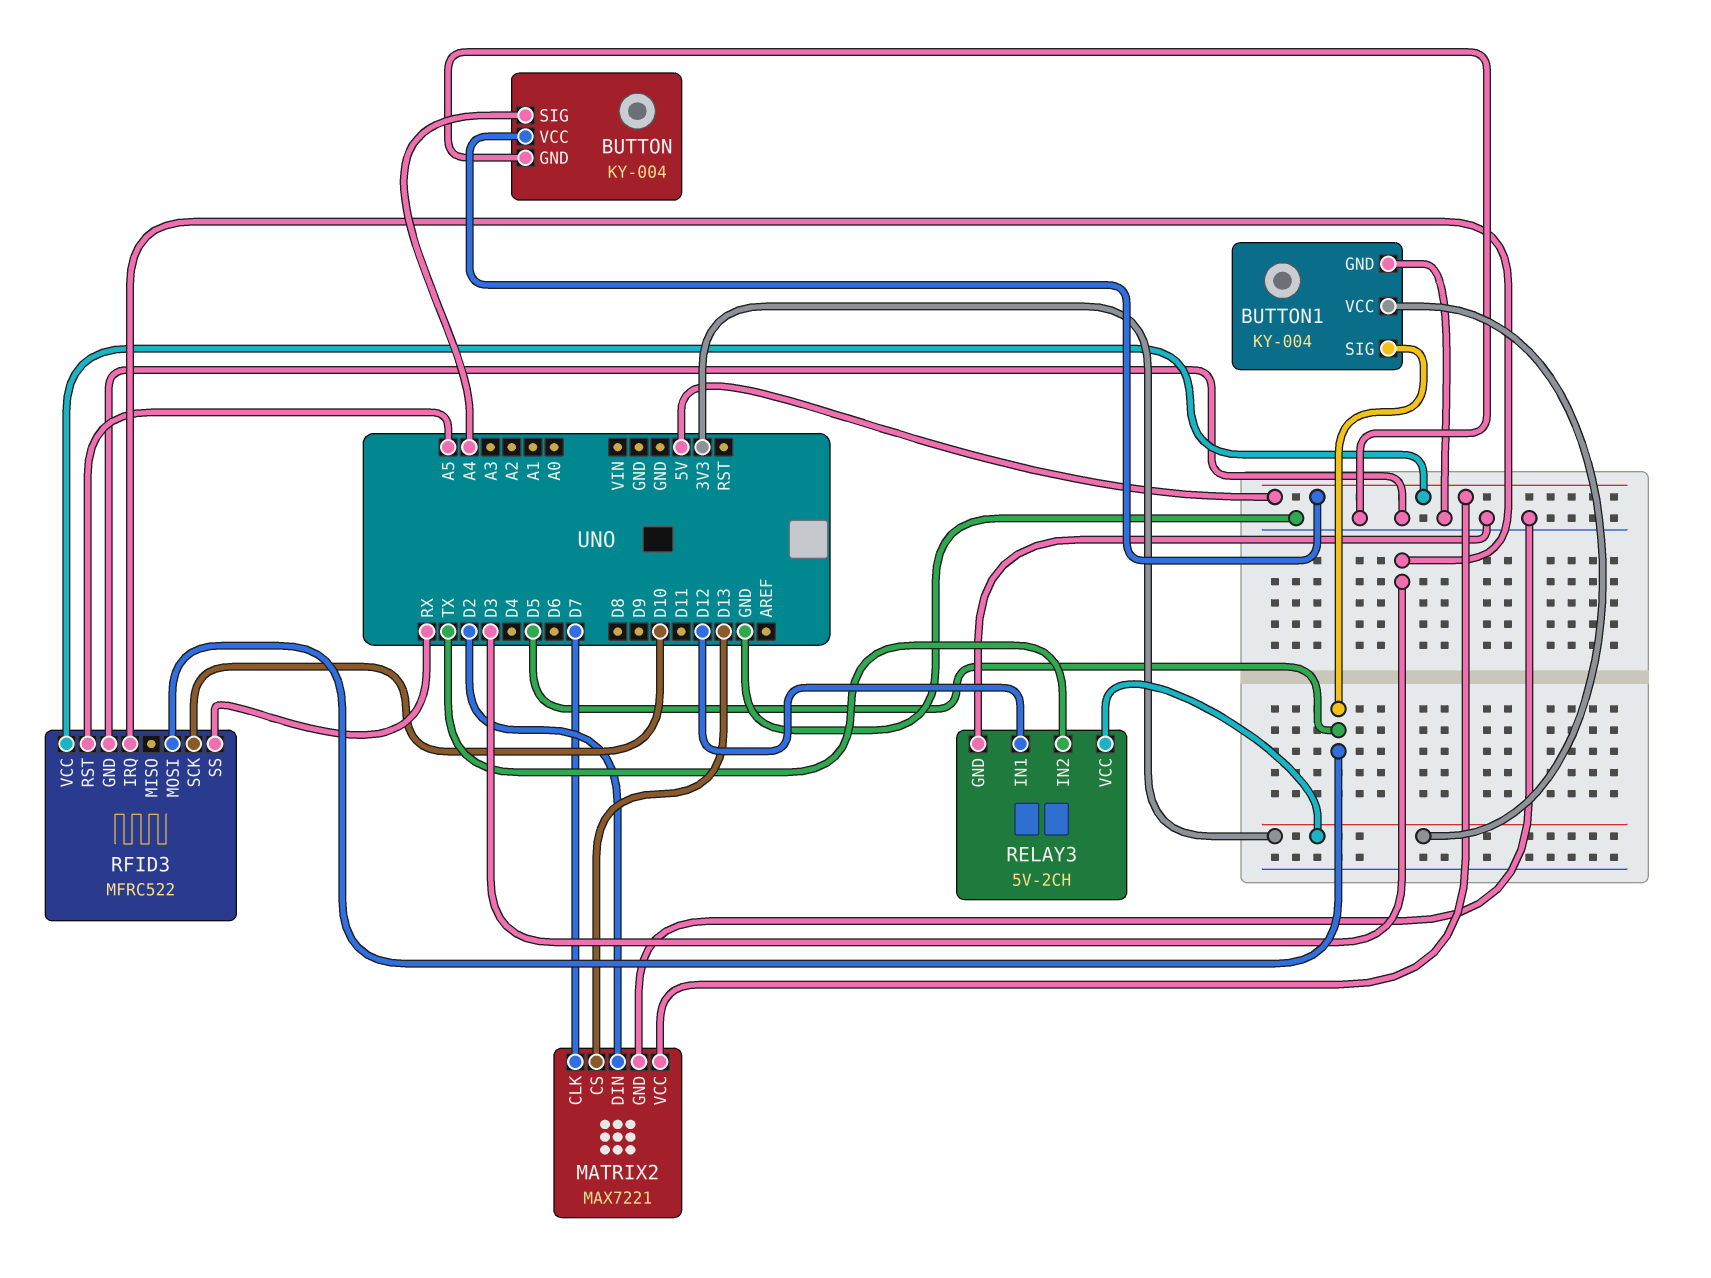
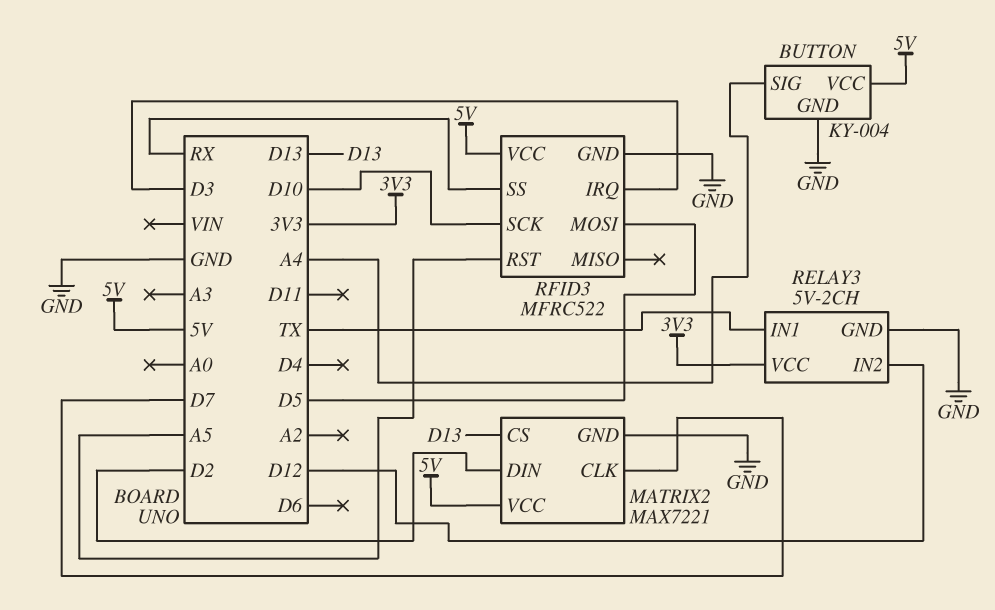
BUTTON1: KY-004 -> none
BUTTON1 pin GND: GND -> none
BUTTON1 pin SIG: D5 -> none
BUTTON1 pin VCC: 3V3 -> none
RELAY3 pin IN1: D12 -> TX
RELAY3 pin IN2: TX -> D12

